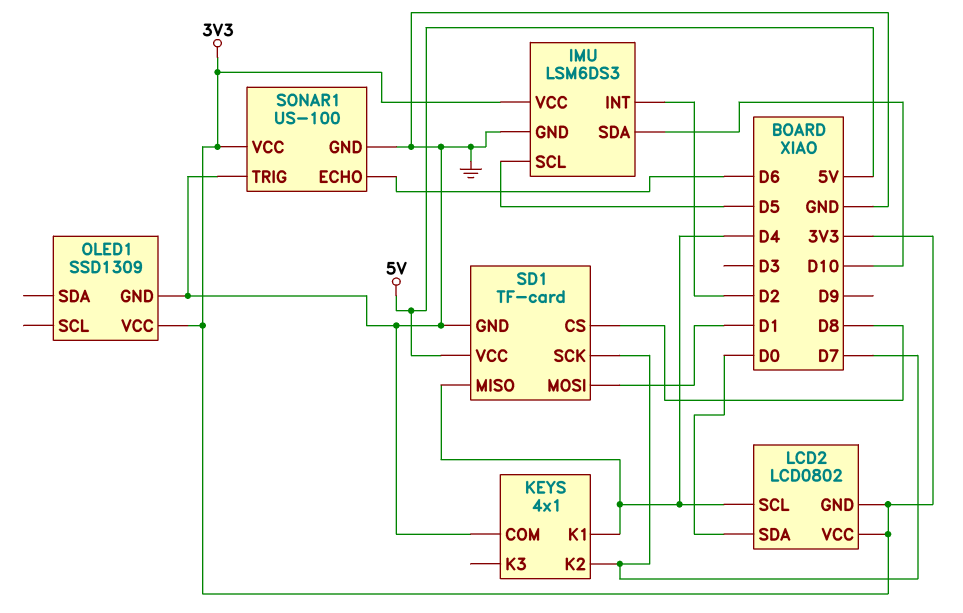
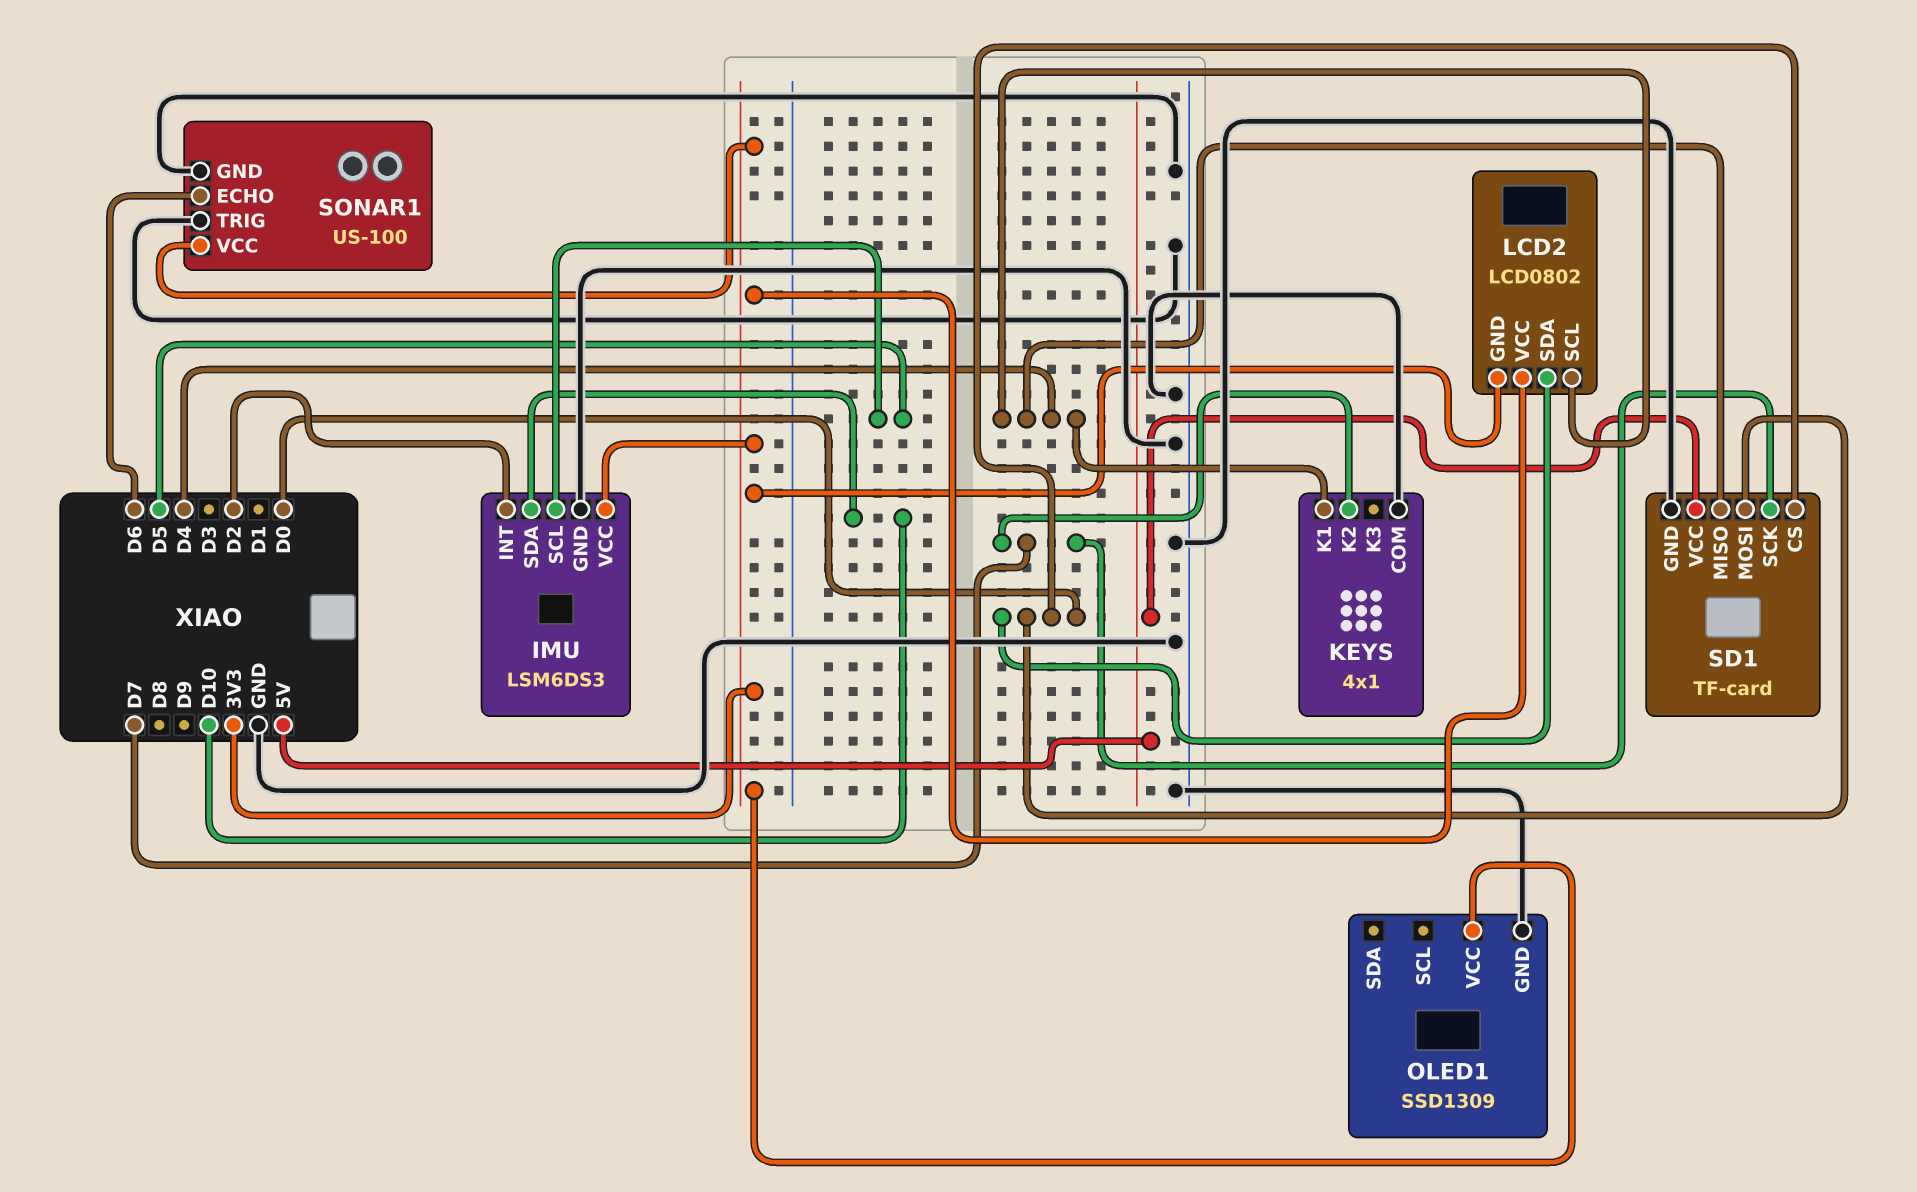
SD1 pin CS: D8 -> D0
SD1 pin MOSI: D1 -> D0

